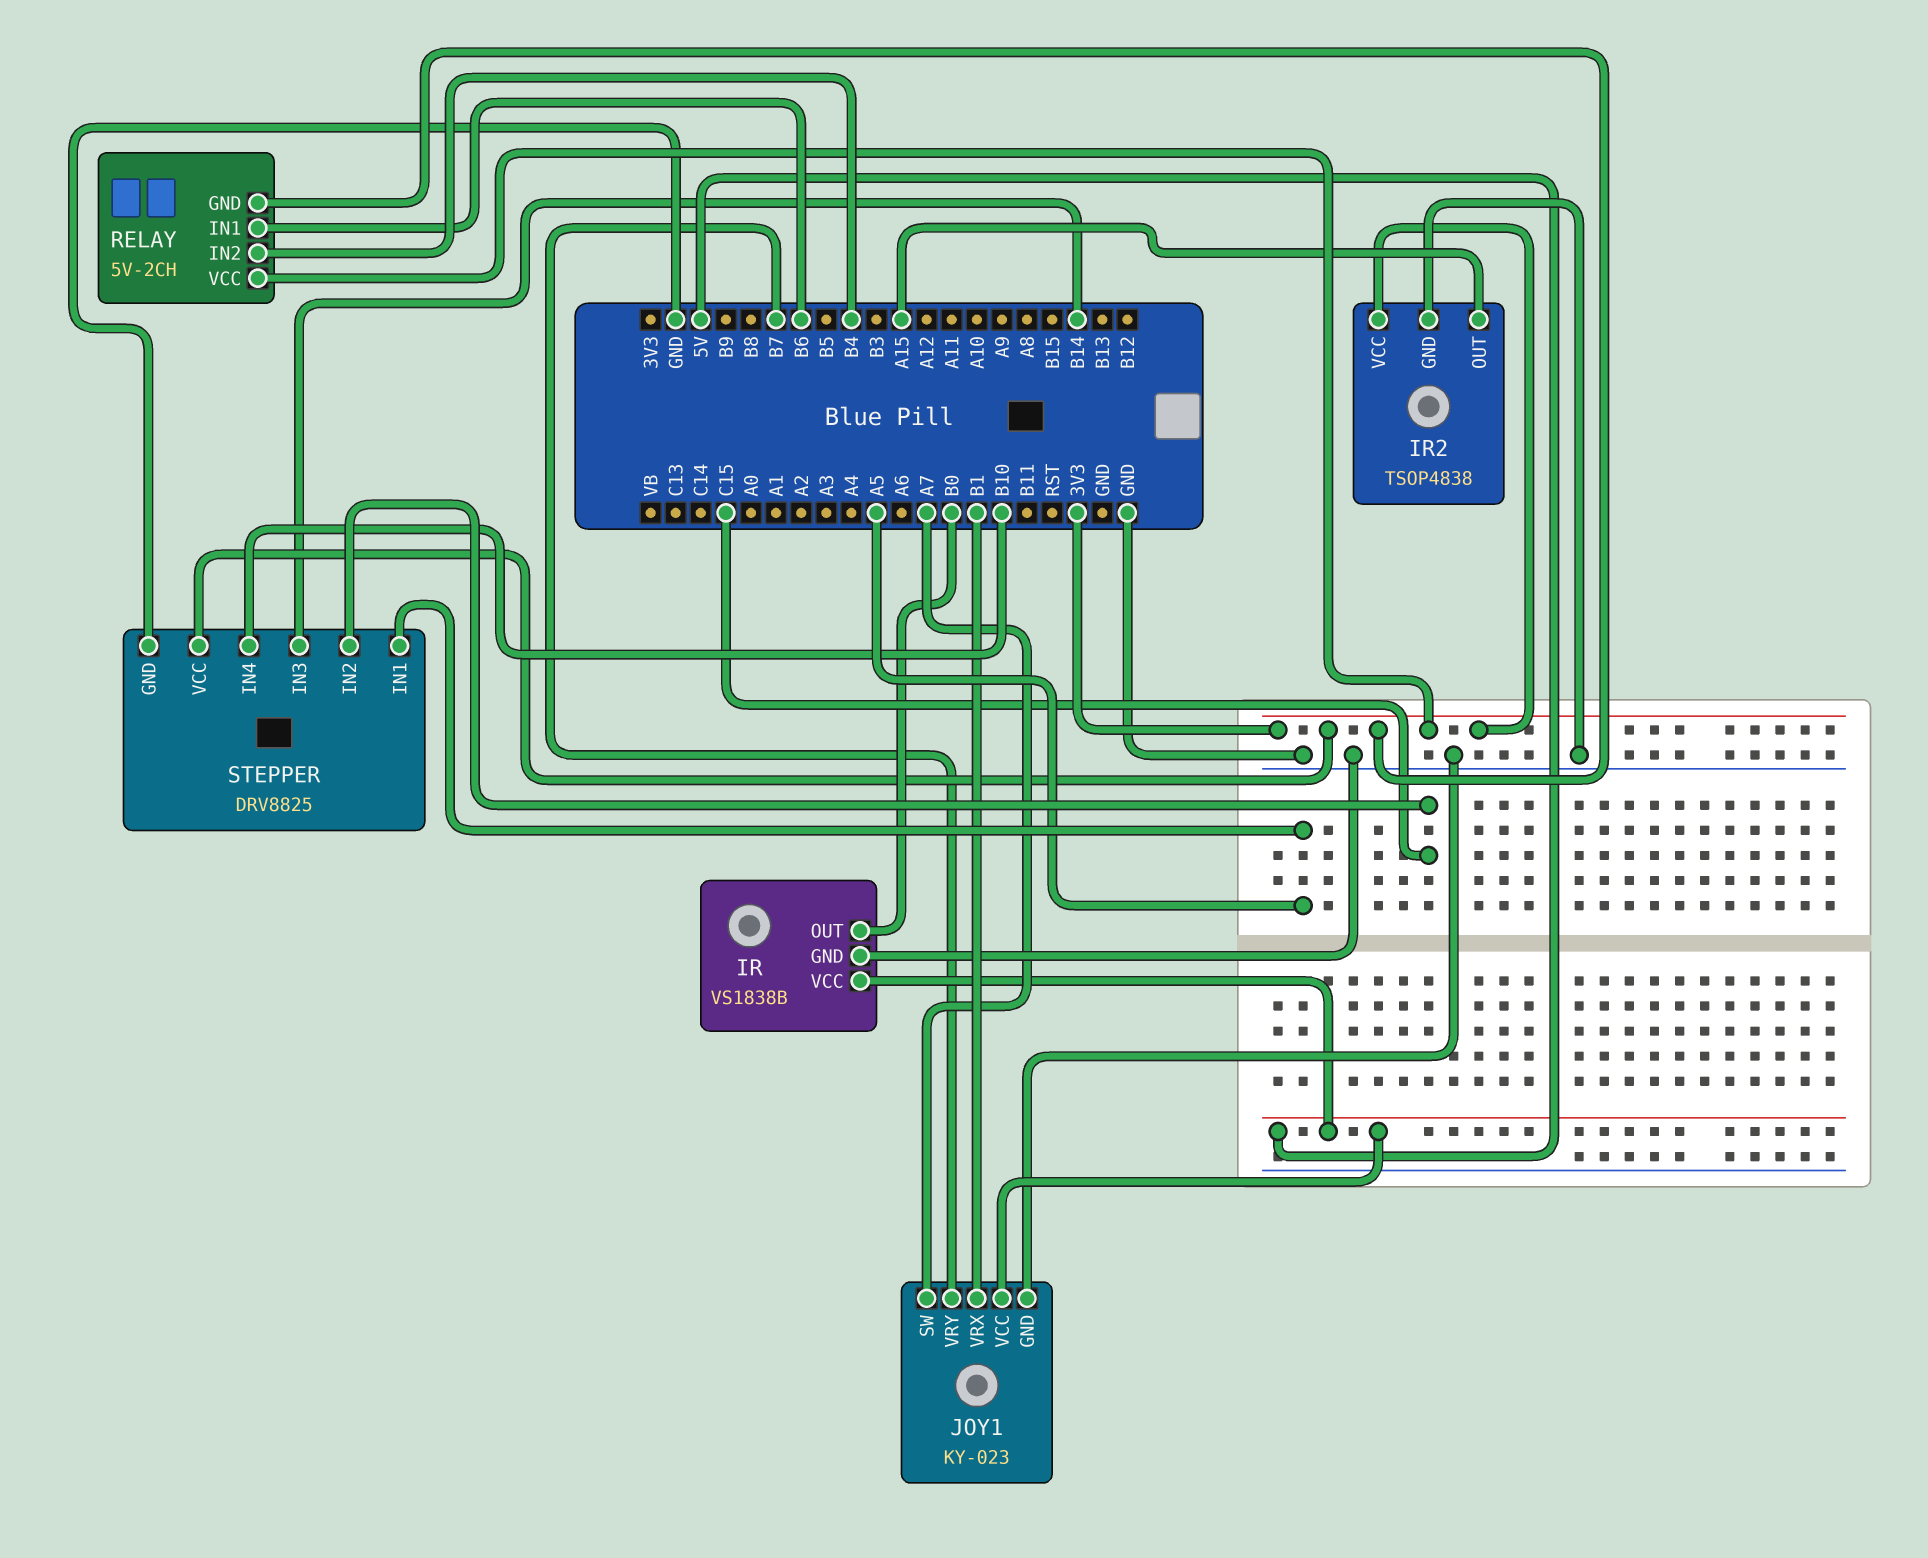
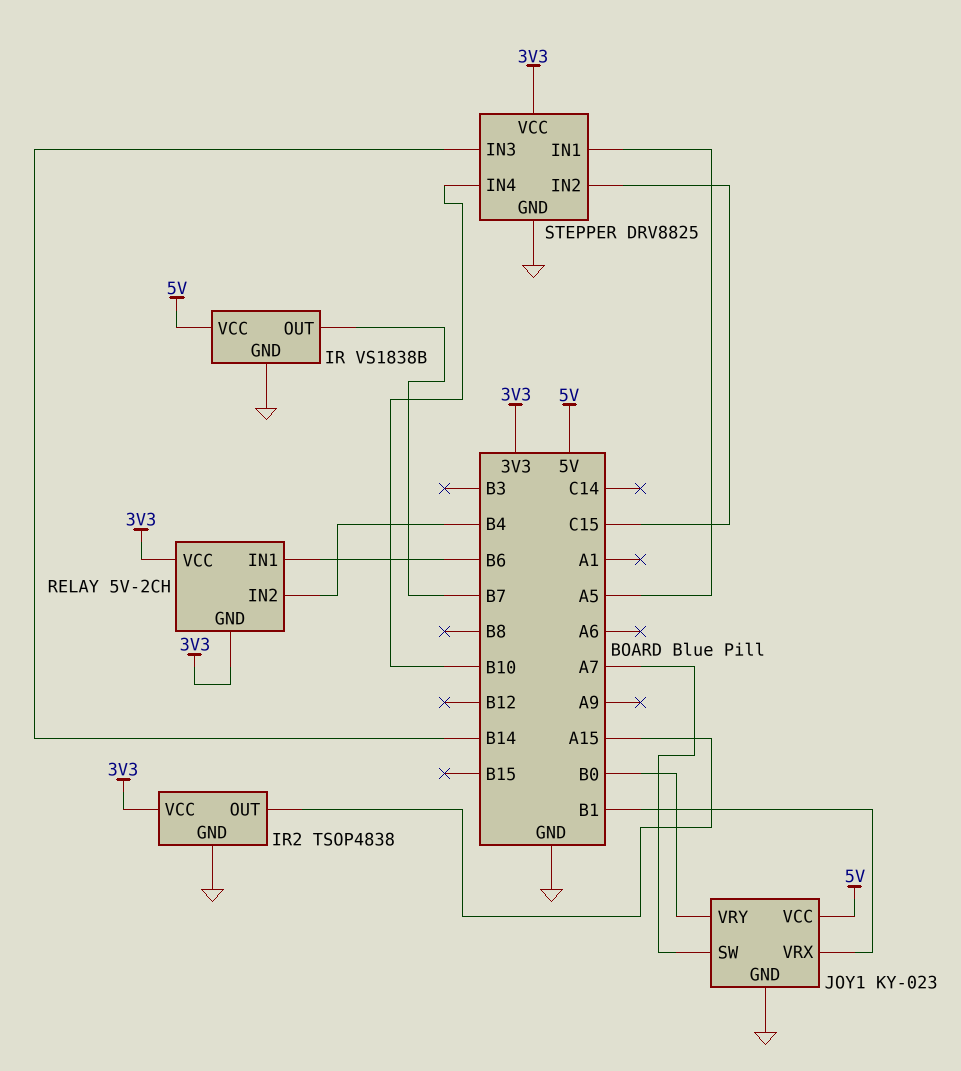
IR pin OUT: B0 -> B7
JOY1 pin VRY: B7 -> B0

